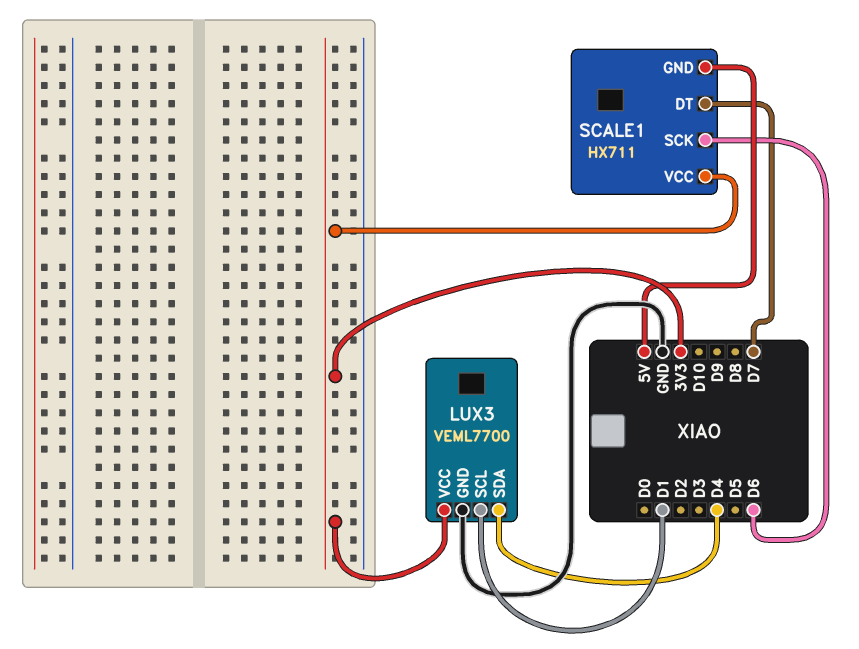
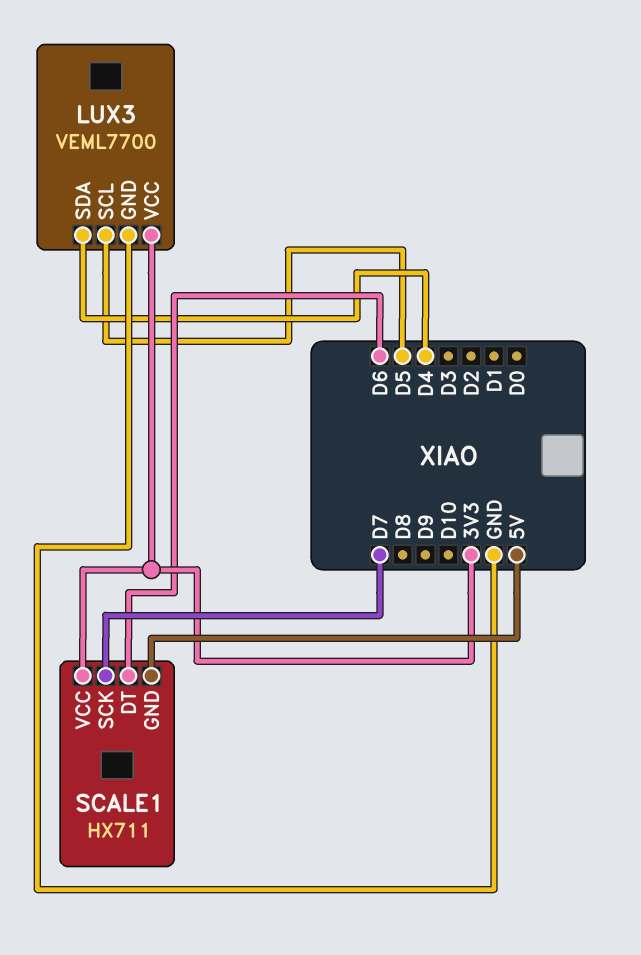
LUX3 pin SCL: D1 -> D5
SCALE1 pin DT: D7 -> D6
SCALE1 pin SCK: D6 -> D7

